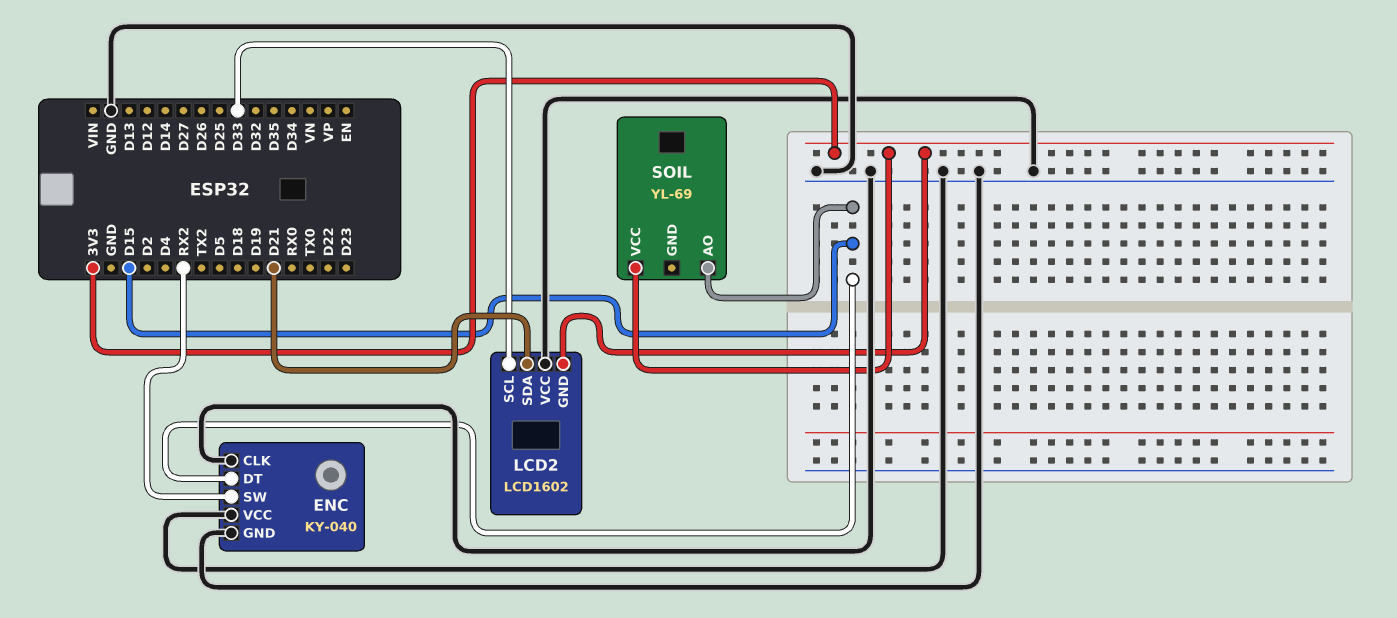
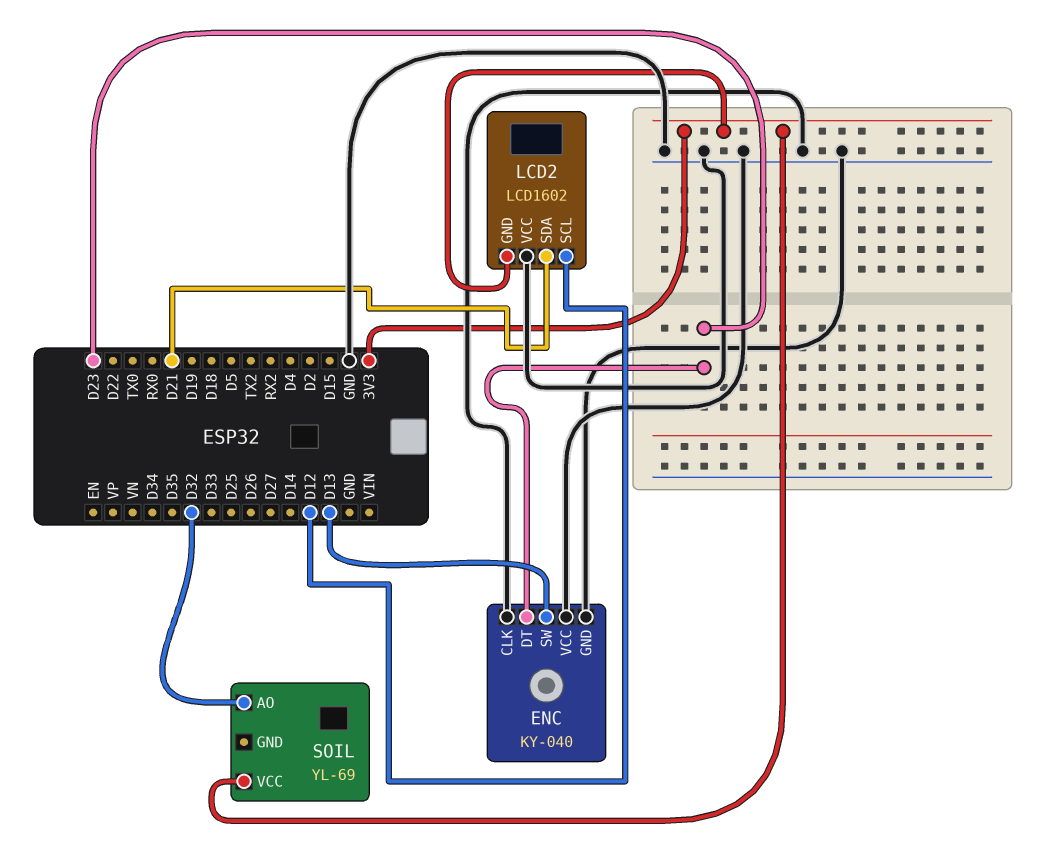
ENC pin DT: D15 -> D23
ENC pin SW: RX2 -> D13
LCD2 pin SCL: D33 -> D12
SOIL pin AO: D15 -> D32

